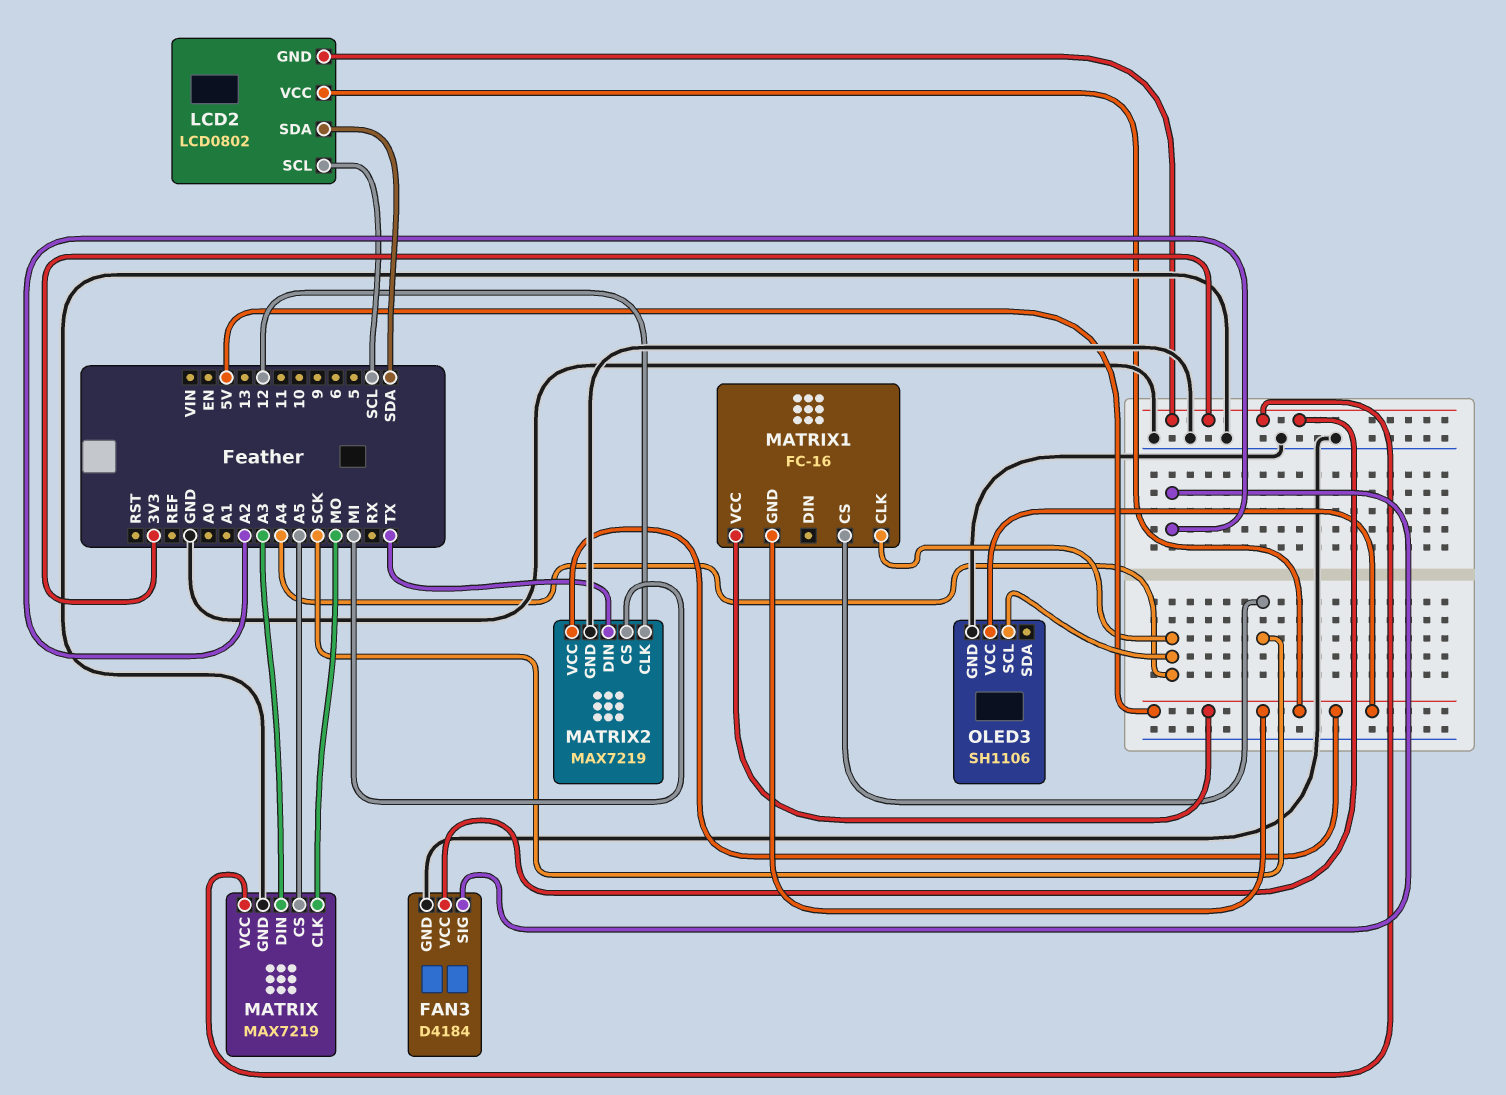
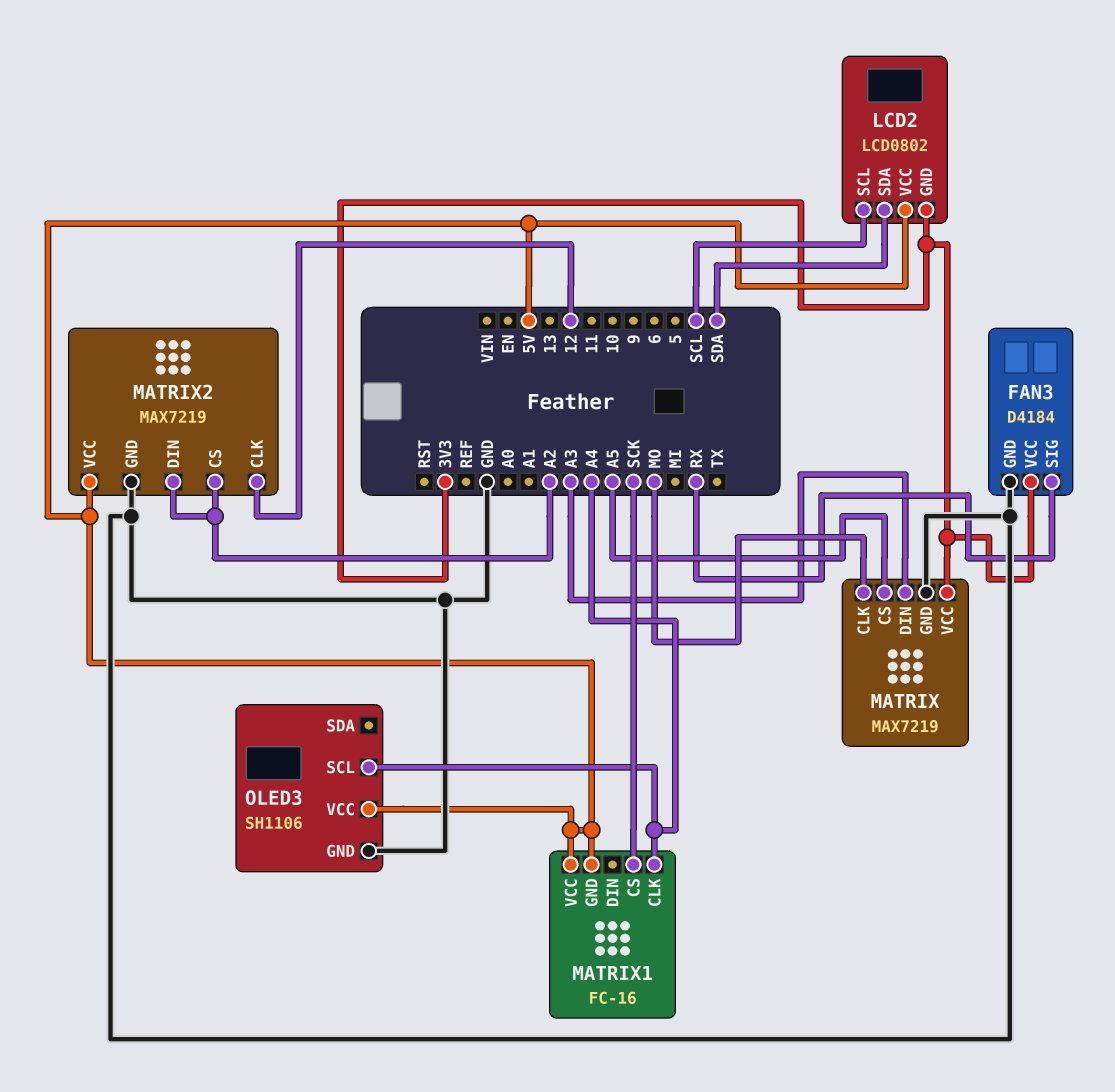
FAN3 pin SIG: A2 -> RX
MATRIX2 pin CS: MI -> A2
MATRIX2 pin DIN: TX -> A2

